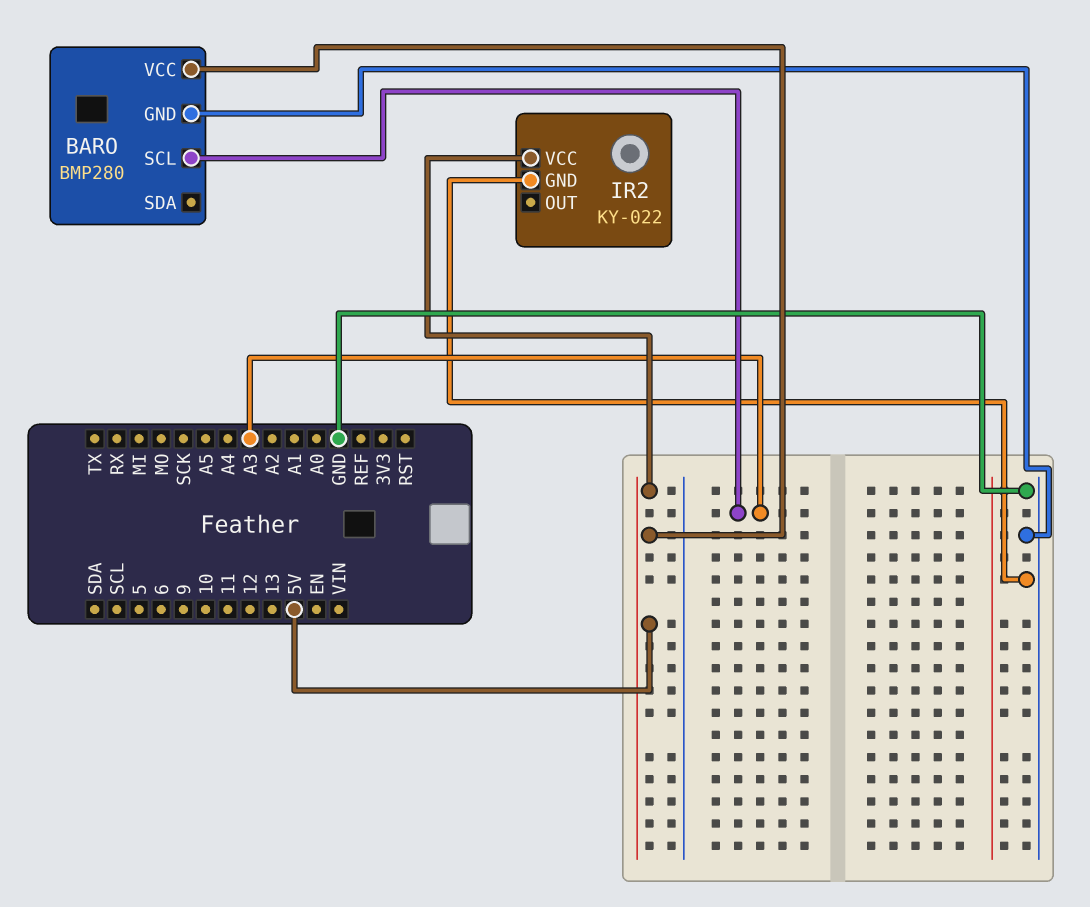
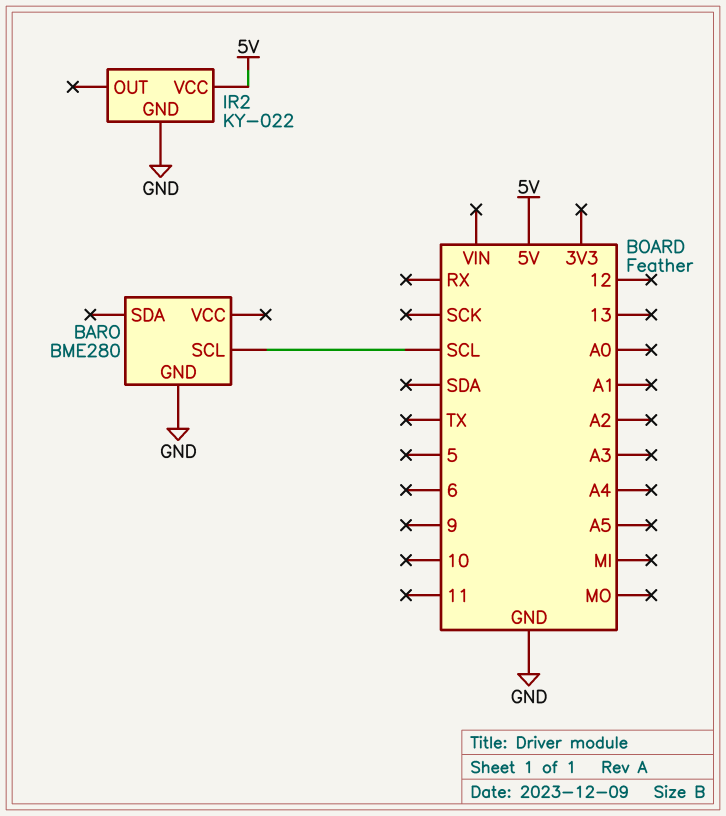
BARO: BMP280 -> BME280
BARO pin SCL: A3 -> SCL
BARO pin VCC: 5V -> none

